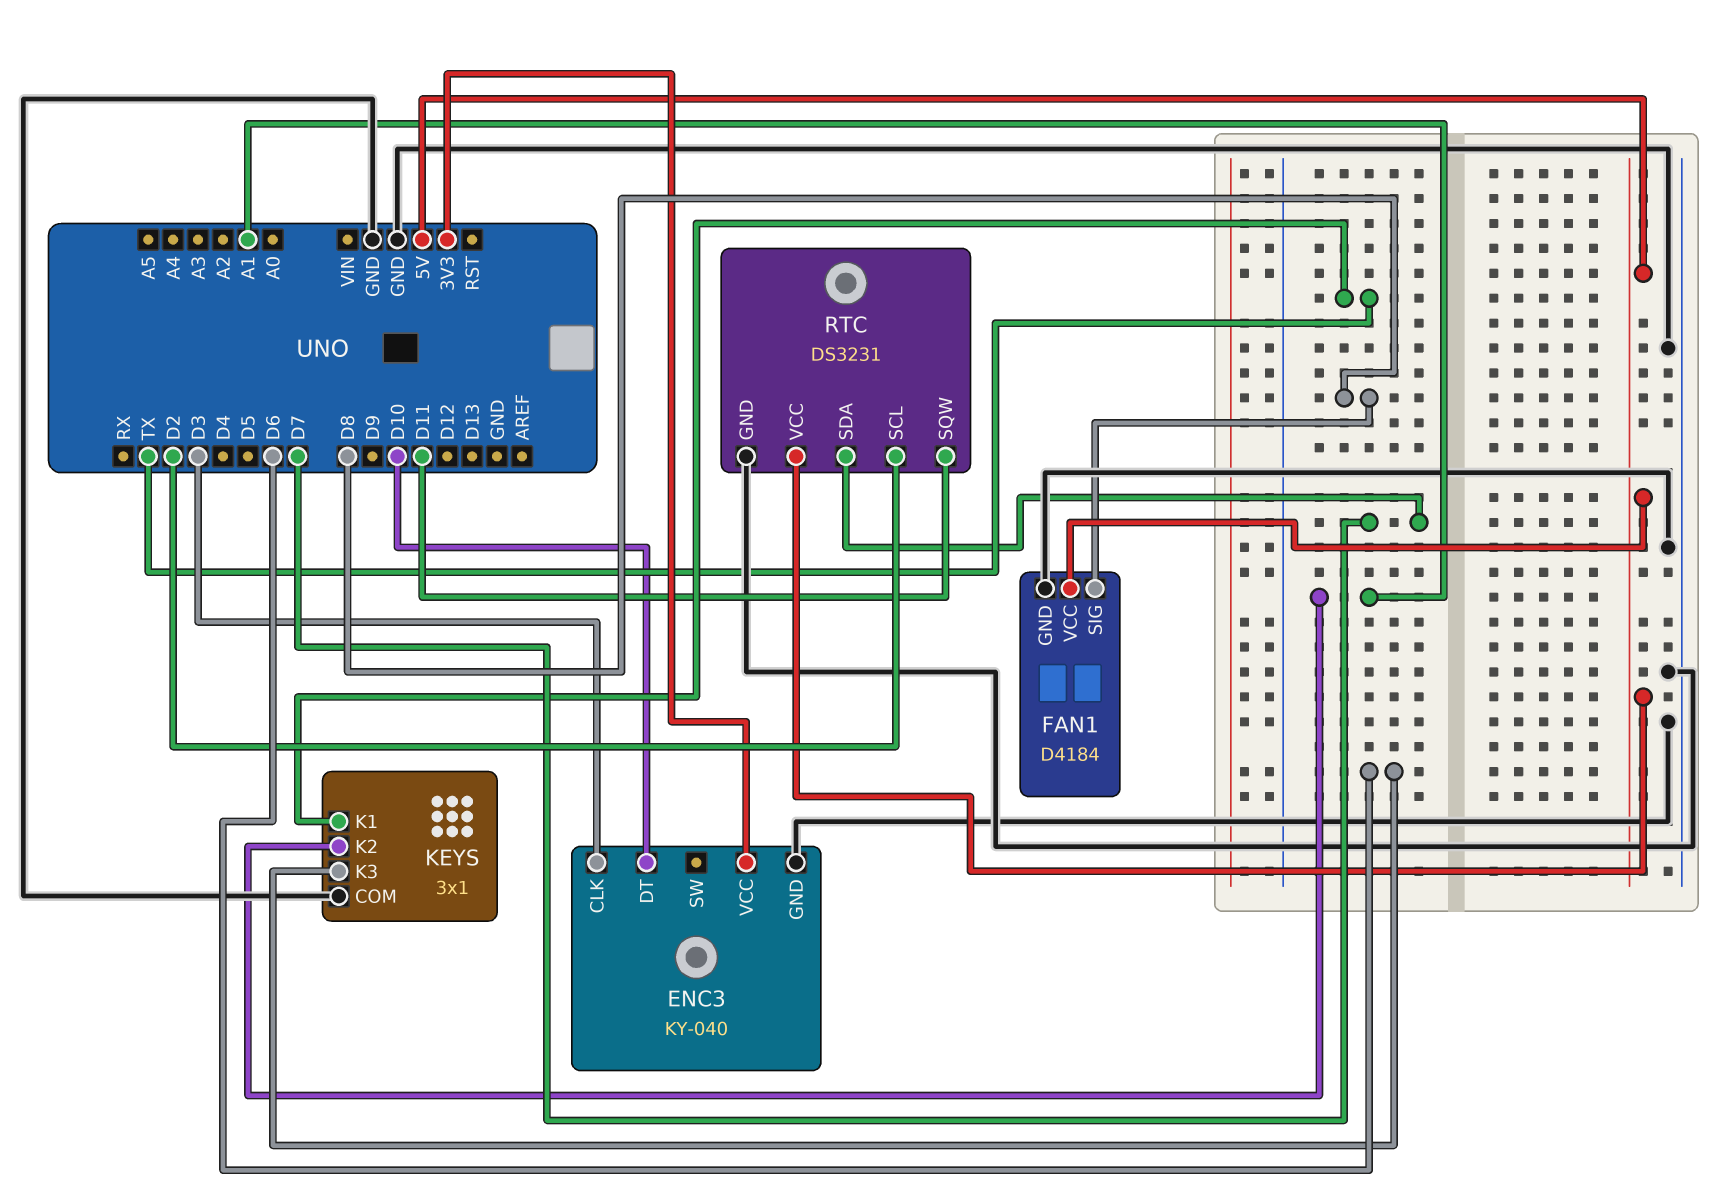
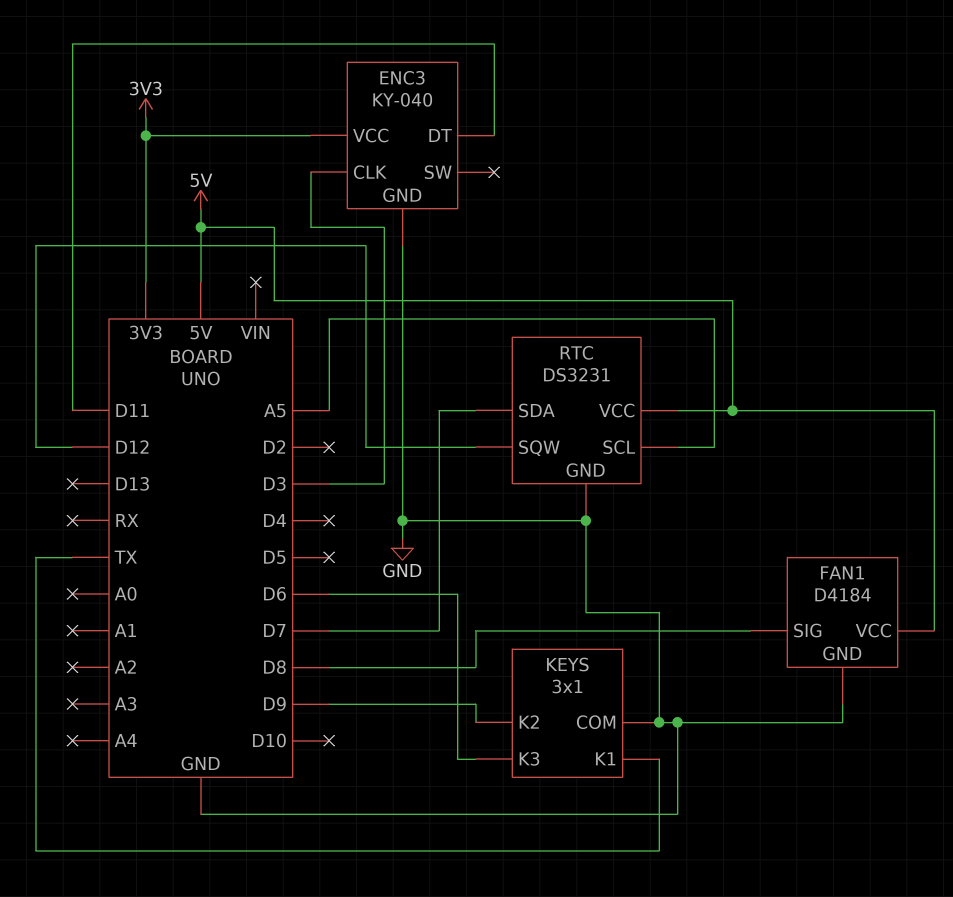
ENC3 pin DT: D10 -> D11
KEYS pin K2: A1 -> D9
RTC pin SCL: D2 -> A5
RTC pin SQW: D11 -> D12

